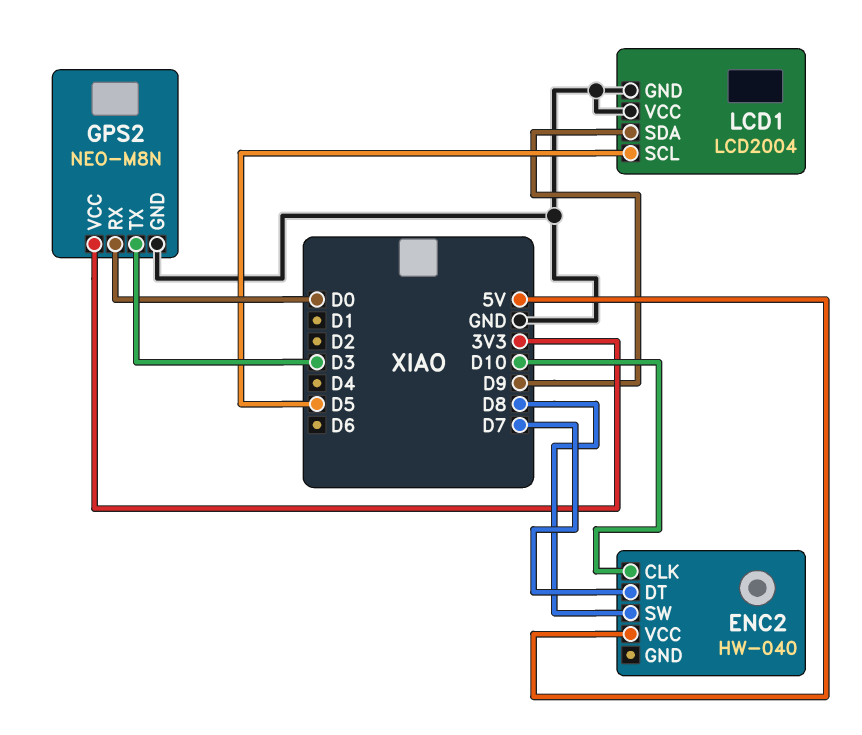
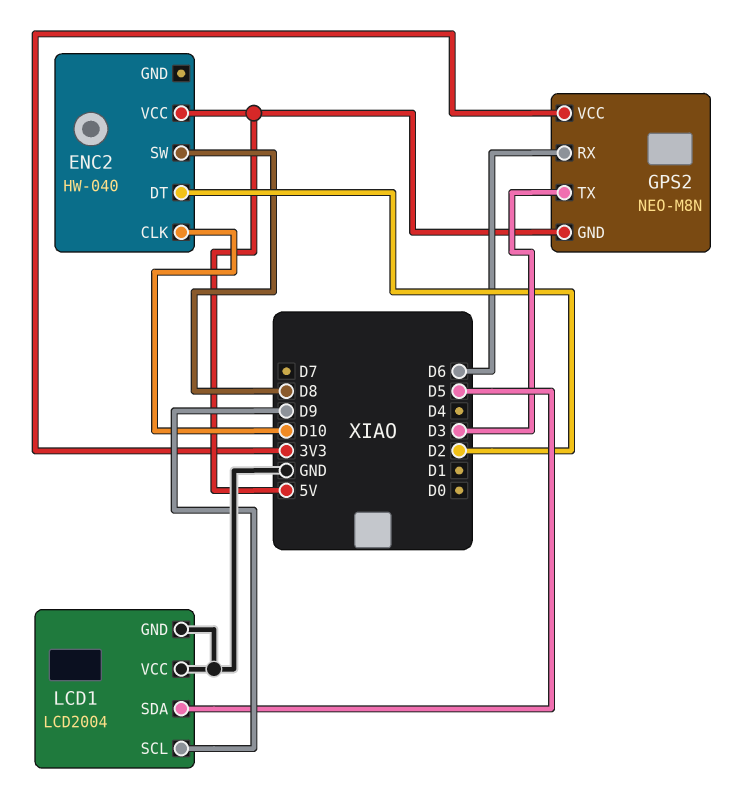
ENC2 pin DT: D7 -> D2
GPS2 pin GND: GND -> 5V
GPS2 pin RX: D0 -> D6
LCD1 pin SCL: D5 -> D9
LCD1 pin SDA: D9 -> D5

